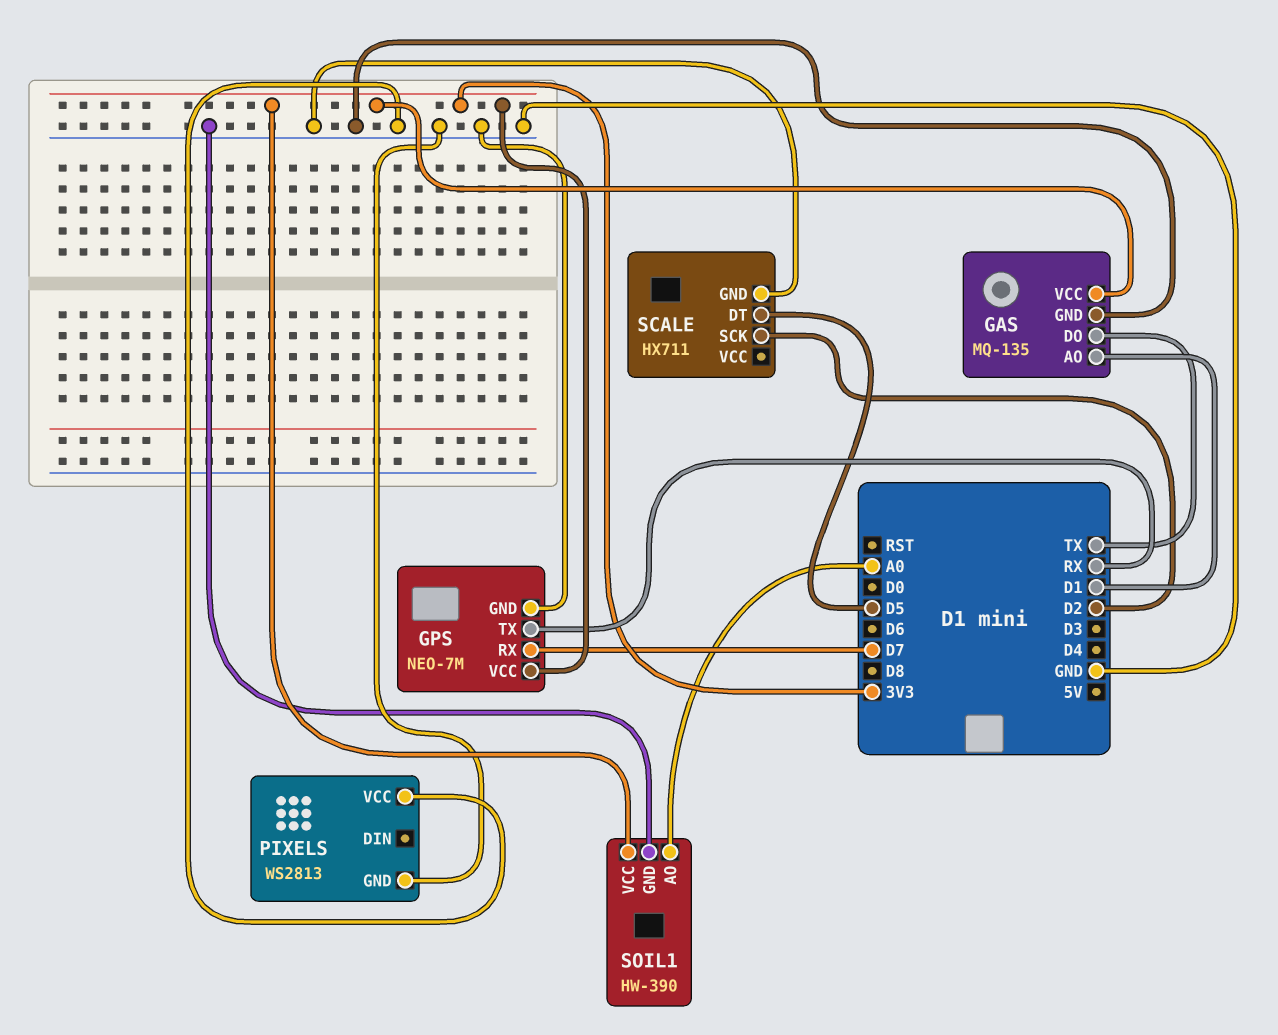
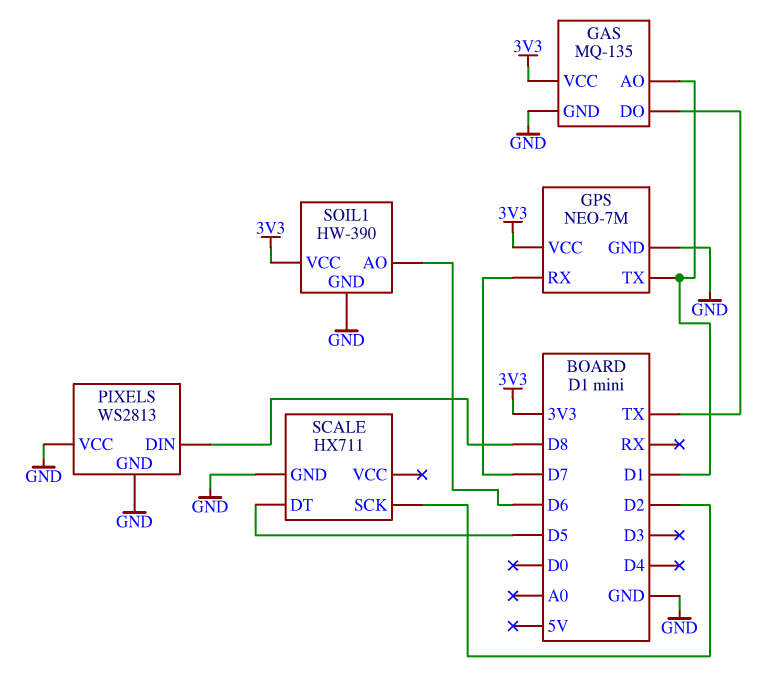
GPS pin TX: RX -> D1
PIXELS pin DIN: none -> D8
SOIL1 pin AO: A0 -> D6

